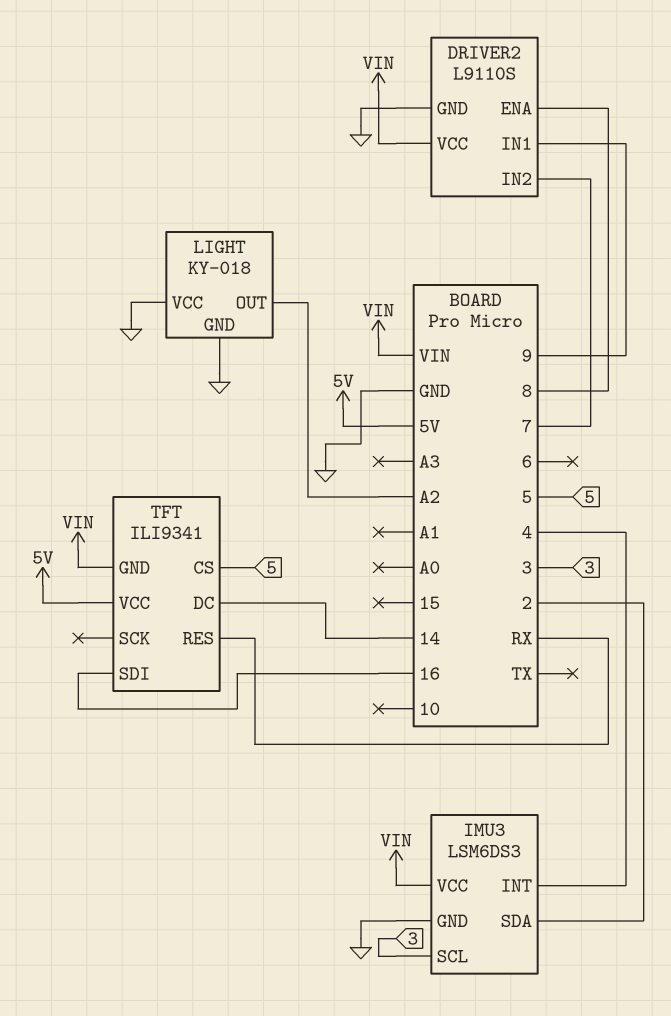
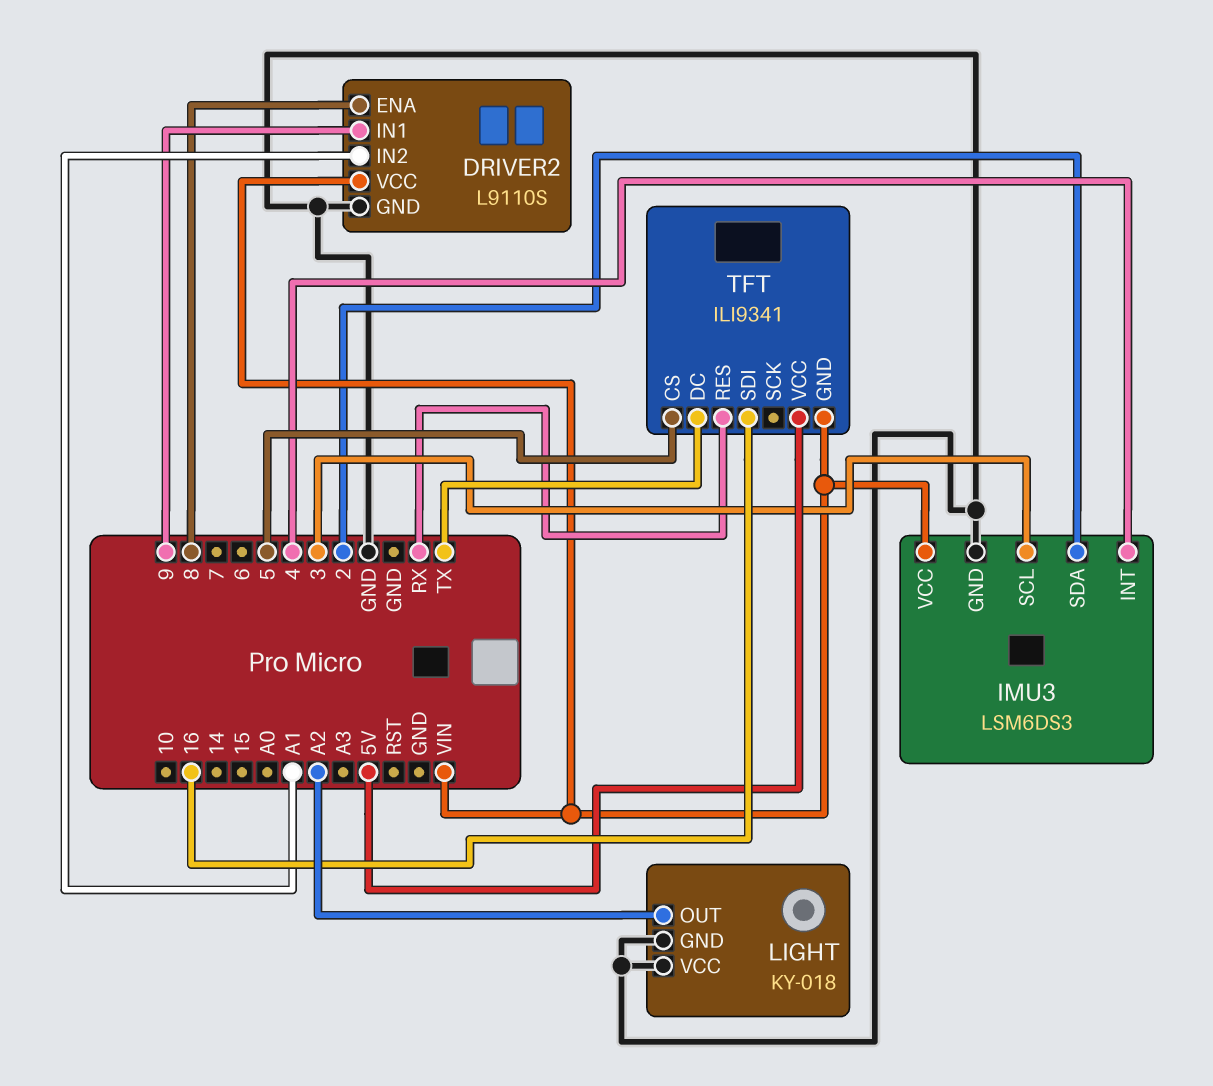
DRIVER2 pin IN2: 7 -> A1
TFT pin DC: 14 -> TX

